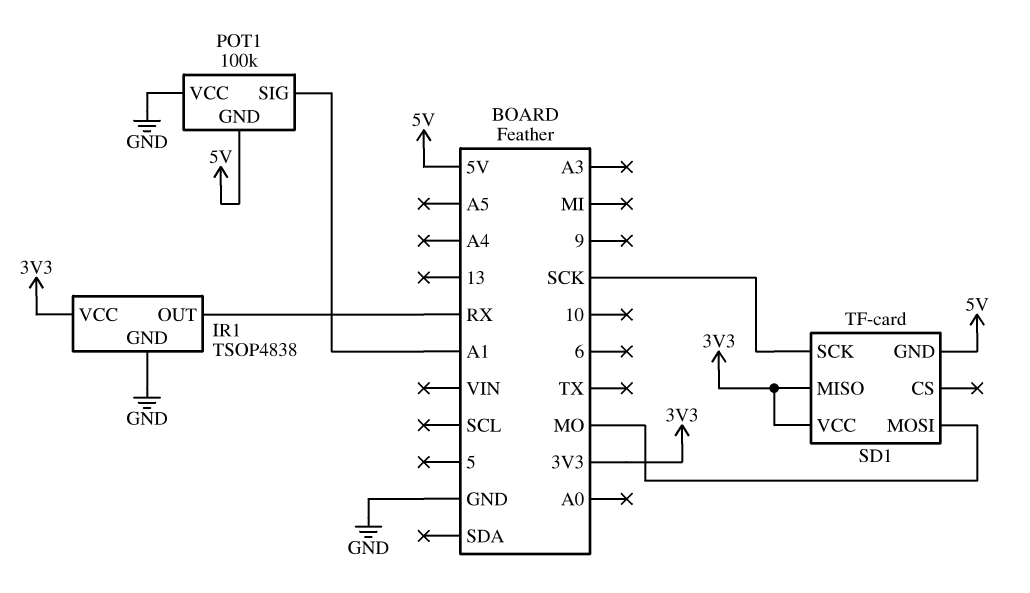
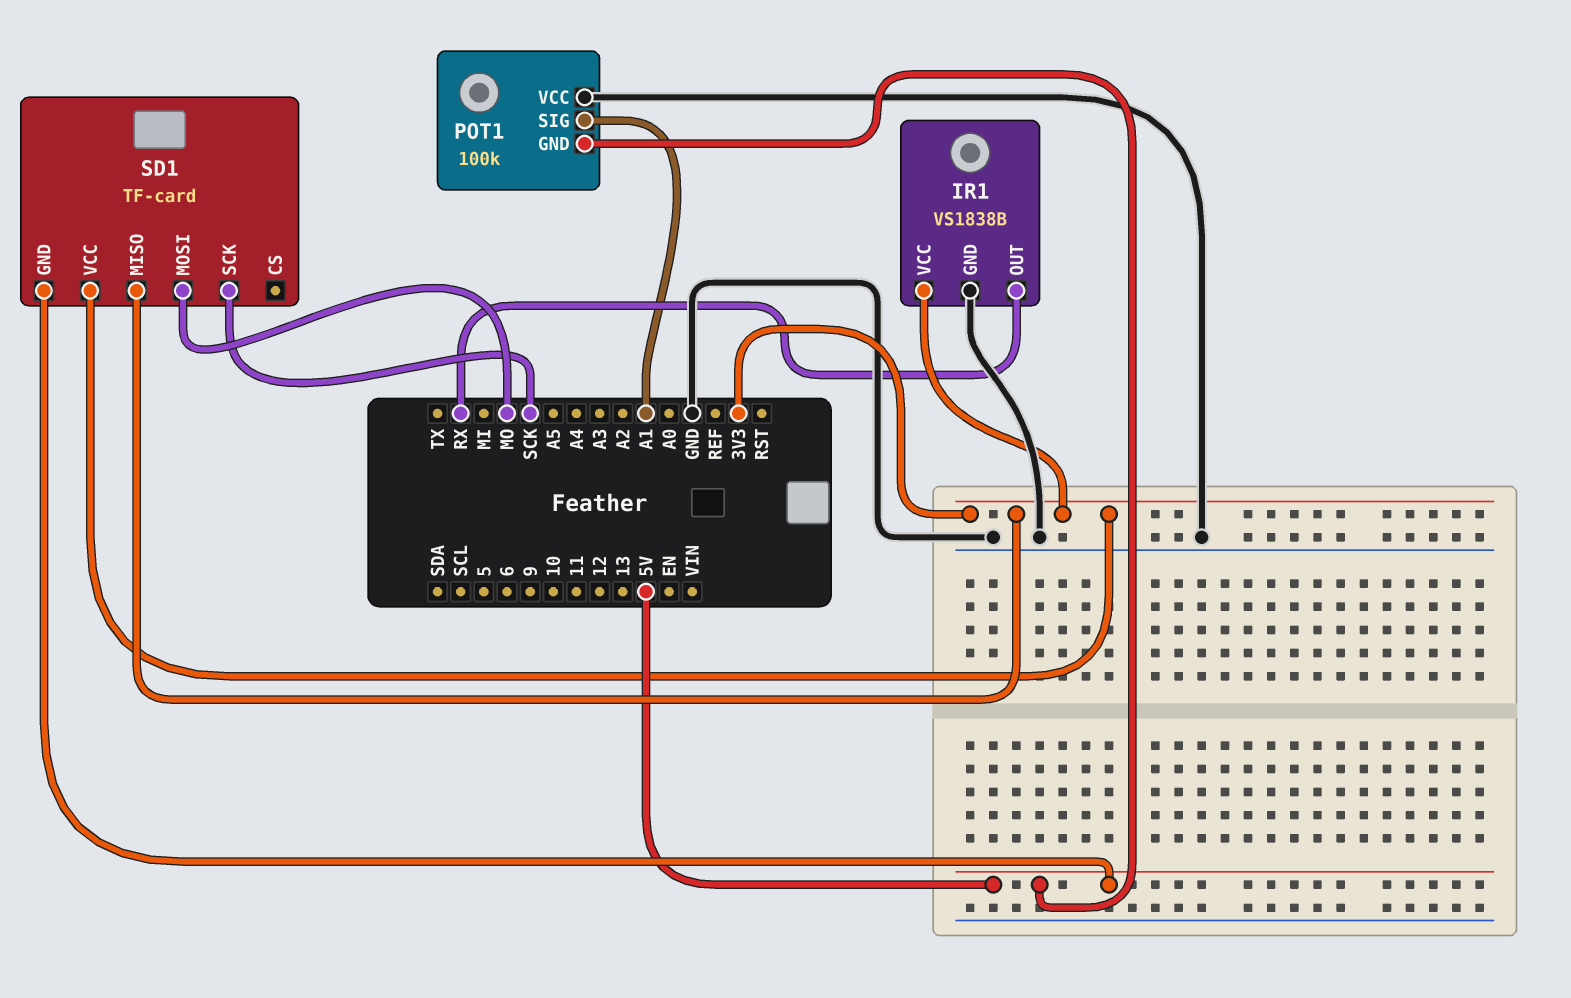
IR1: TSOP4838 -> VS1838B

